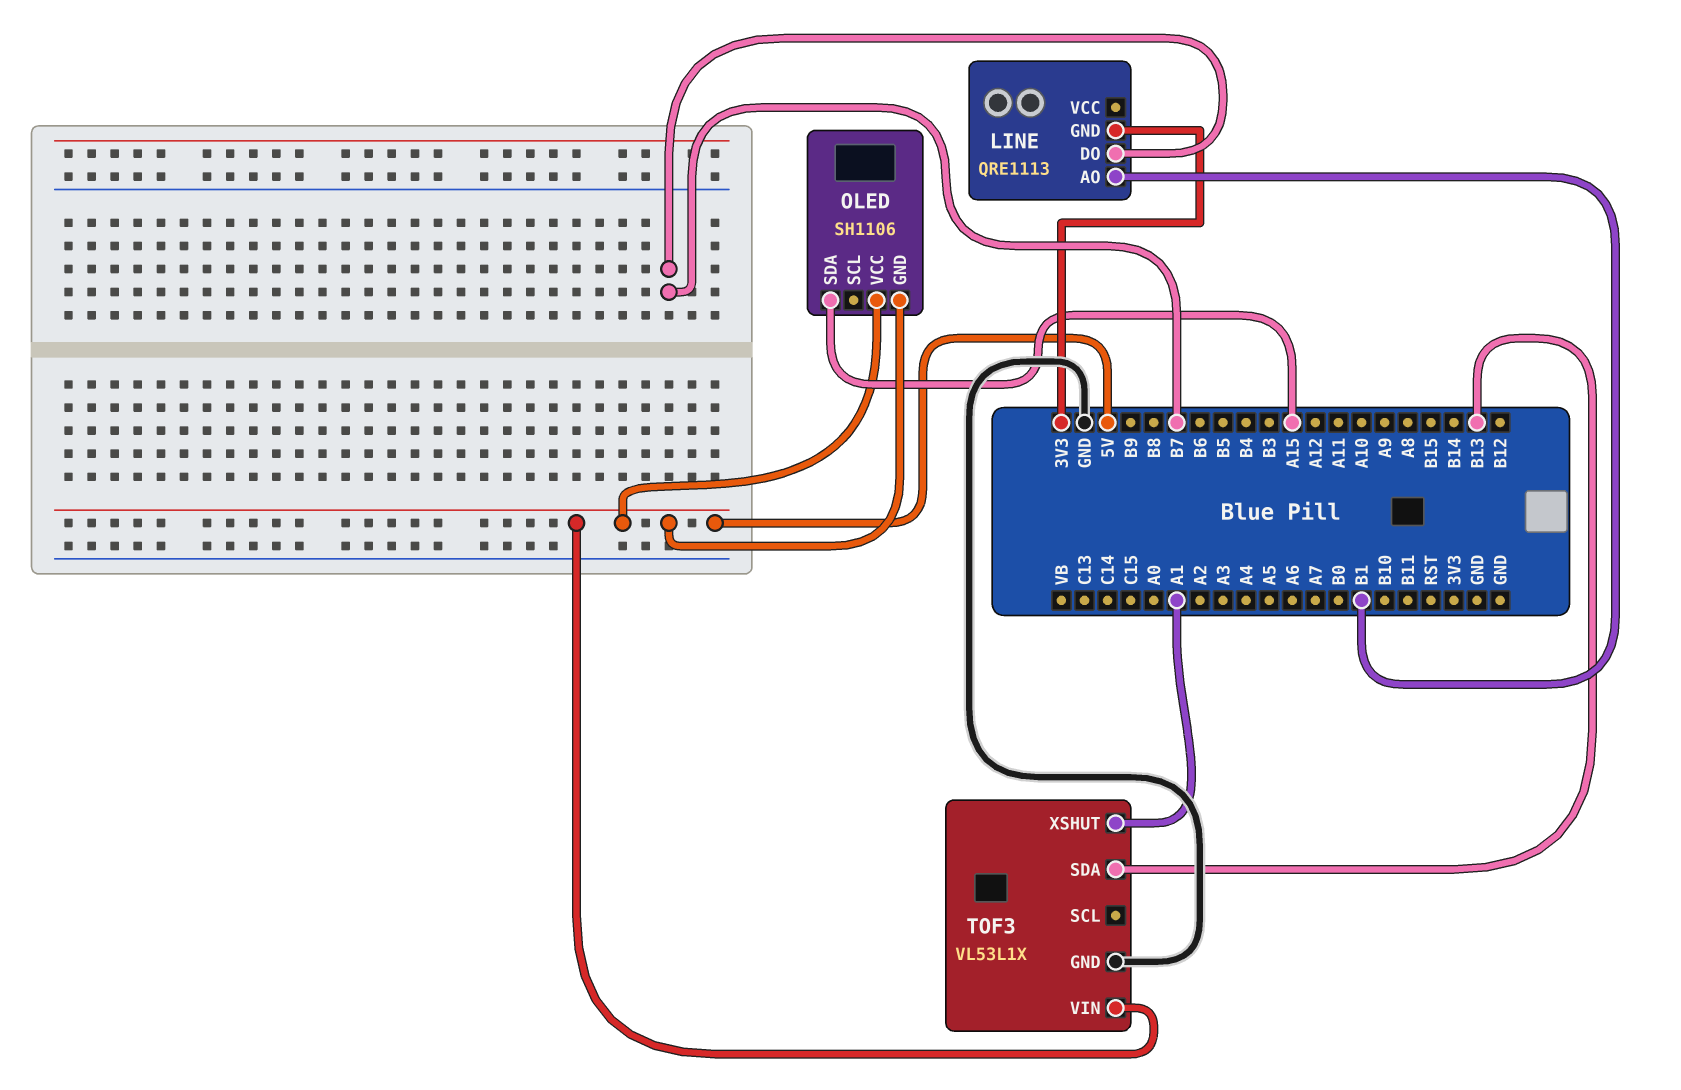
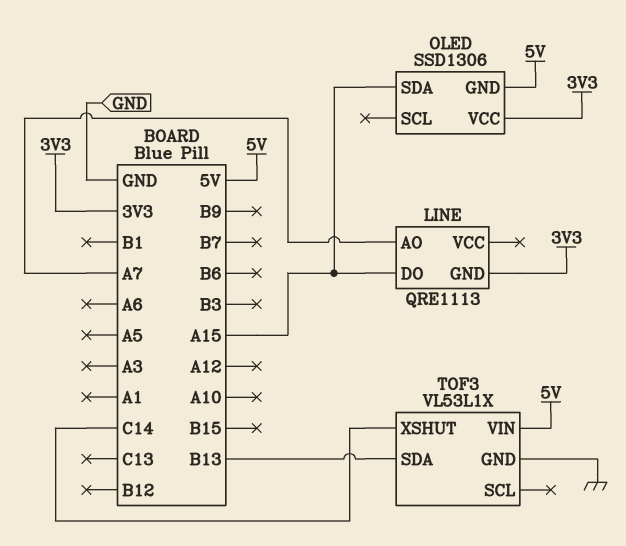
LINE pin AO: B1 -> A7
LINE pin DO: B7 -> A15
OLED: SH1106 -> SSD1306
OLED pin VCC: 5V -> 3V3
TOF3 pin XSHUT: A1 -> C14

